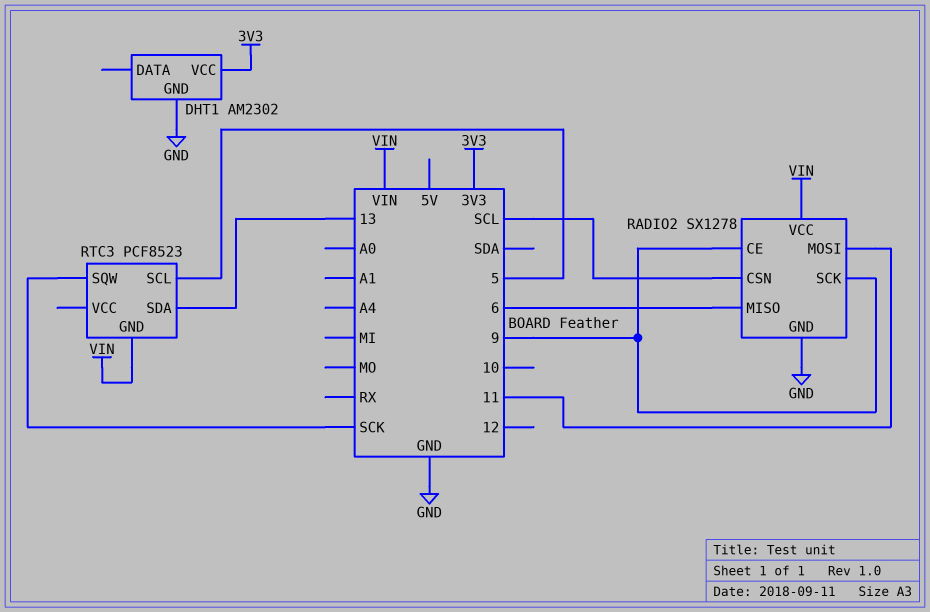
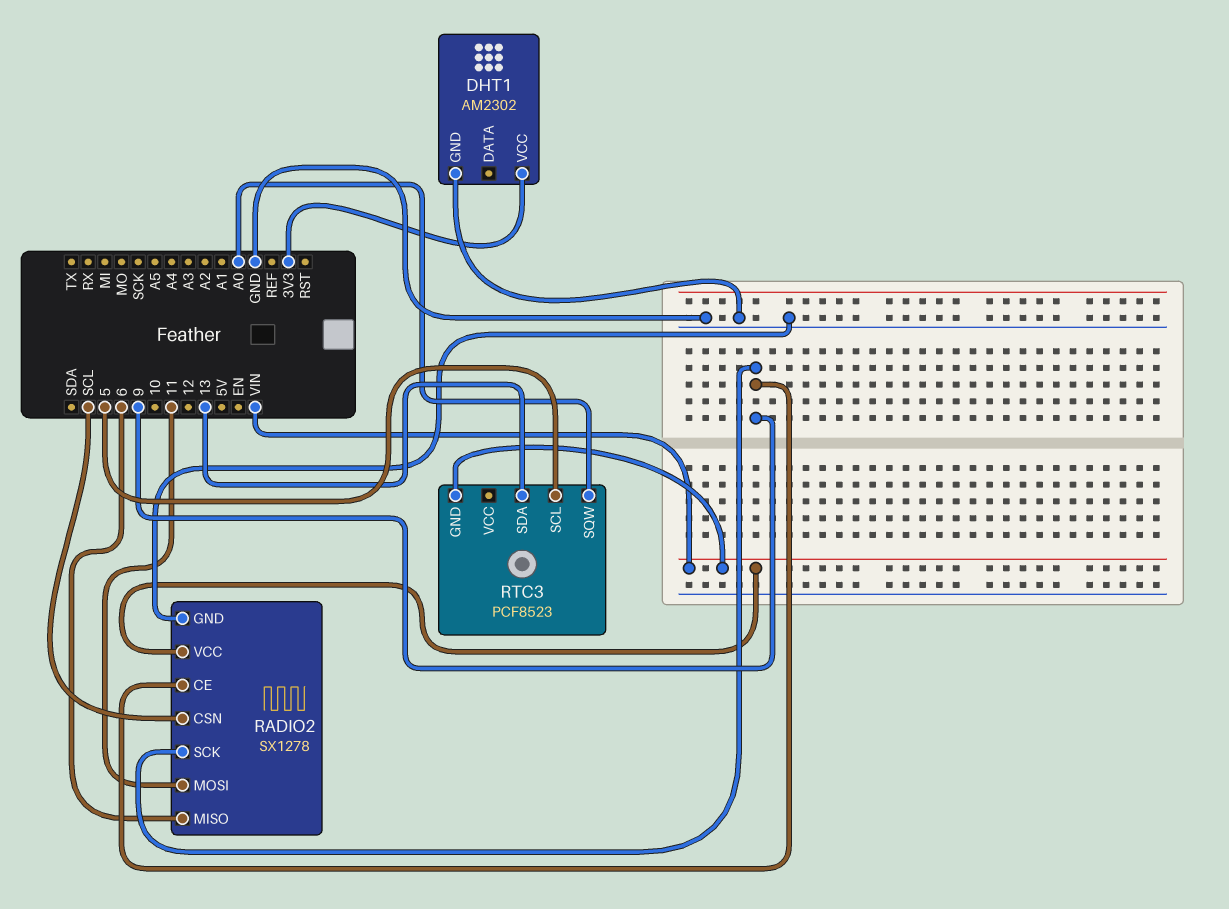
RTC3 pin SQW: SCK -> A0

